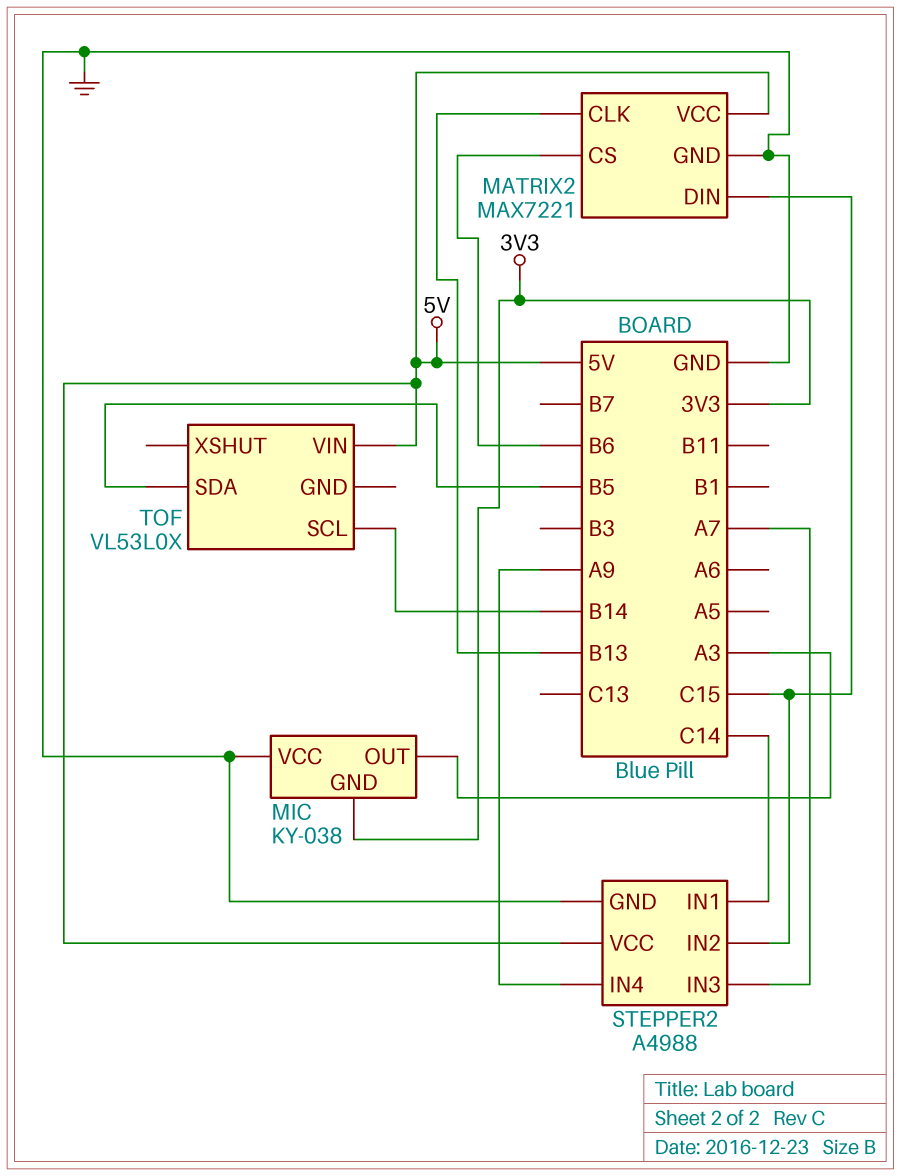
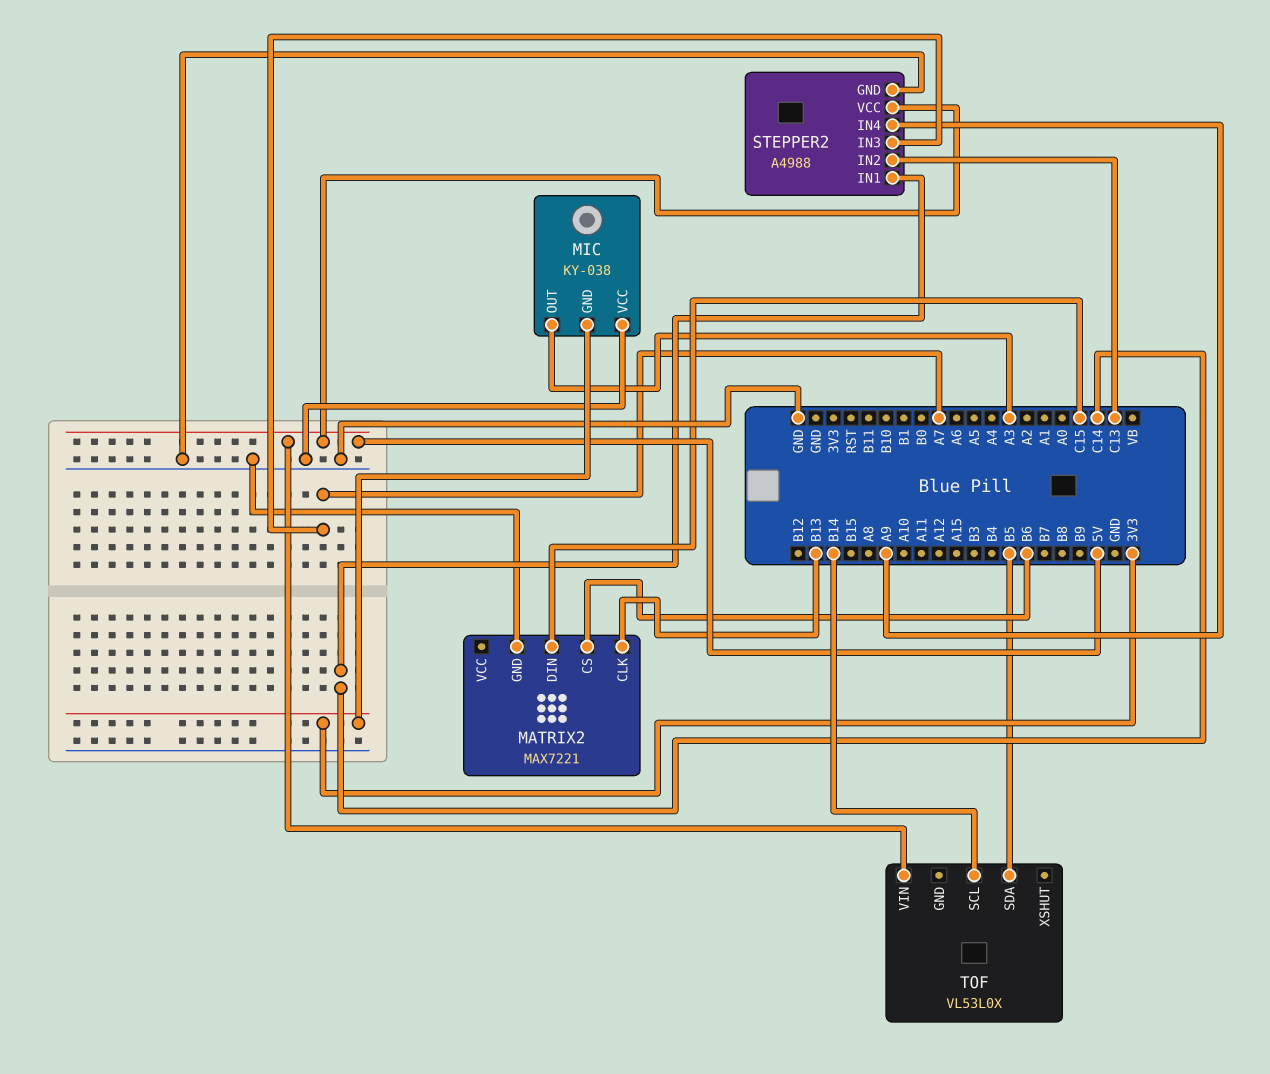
MATRIX2 pin VCC: 5V -> none
STEPPER2 pin IN2: C15 -> C13

